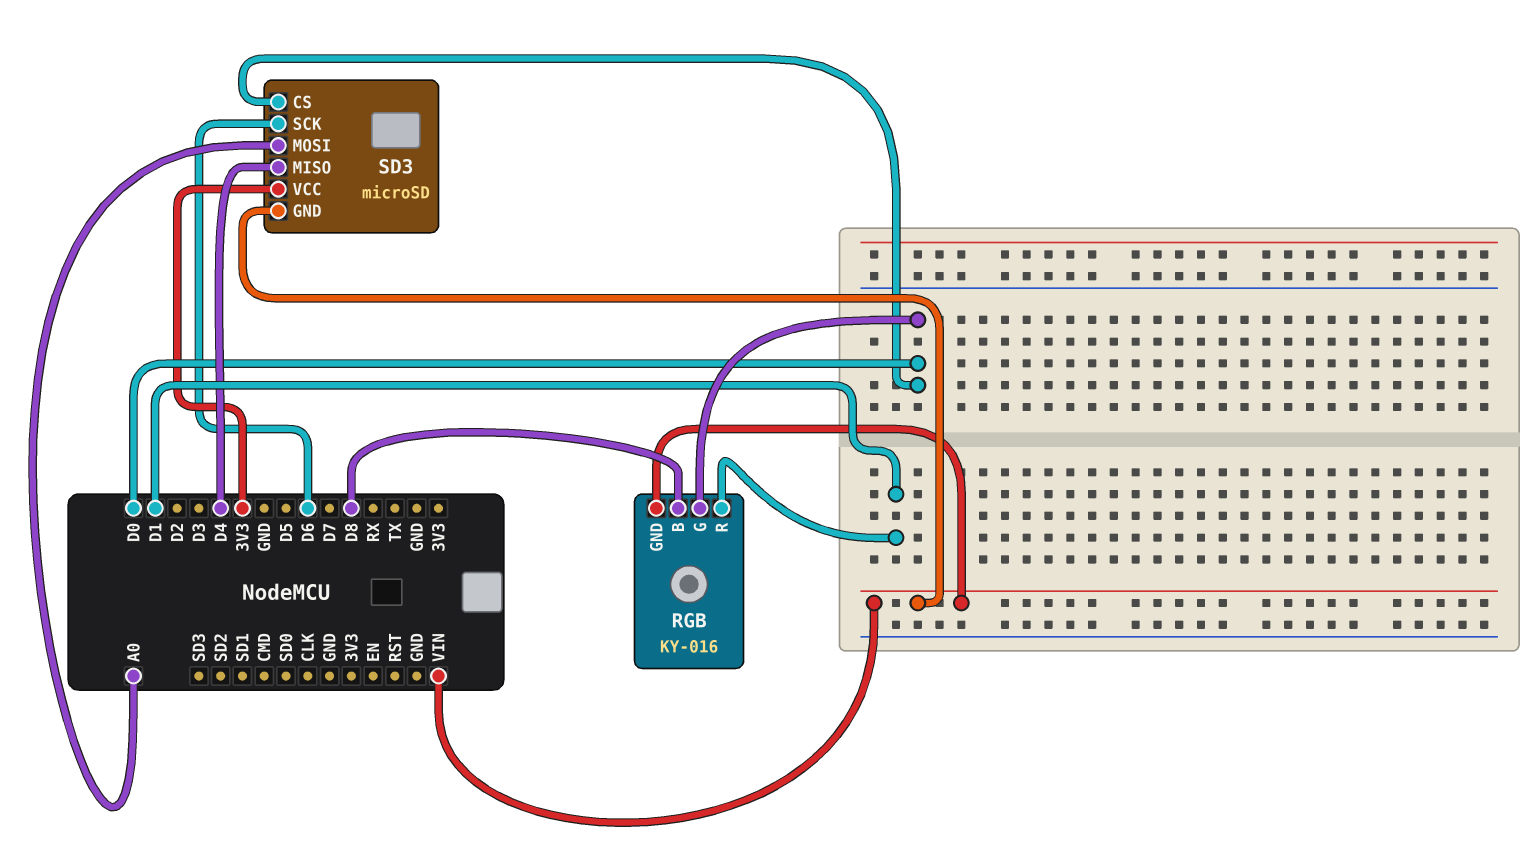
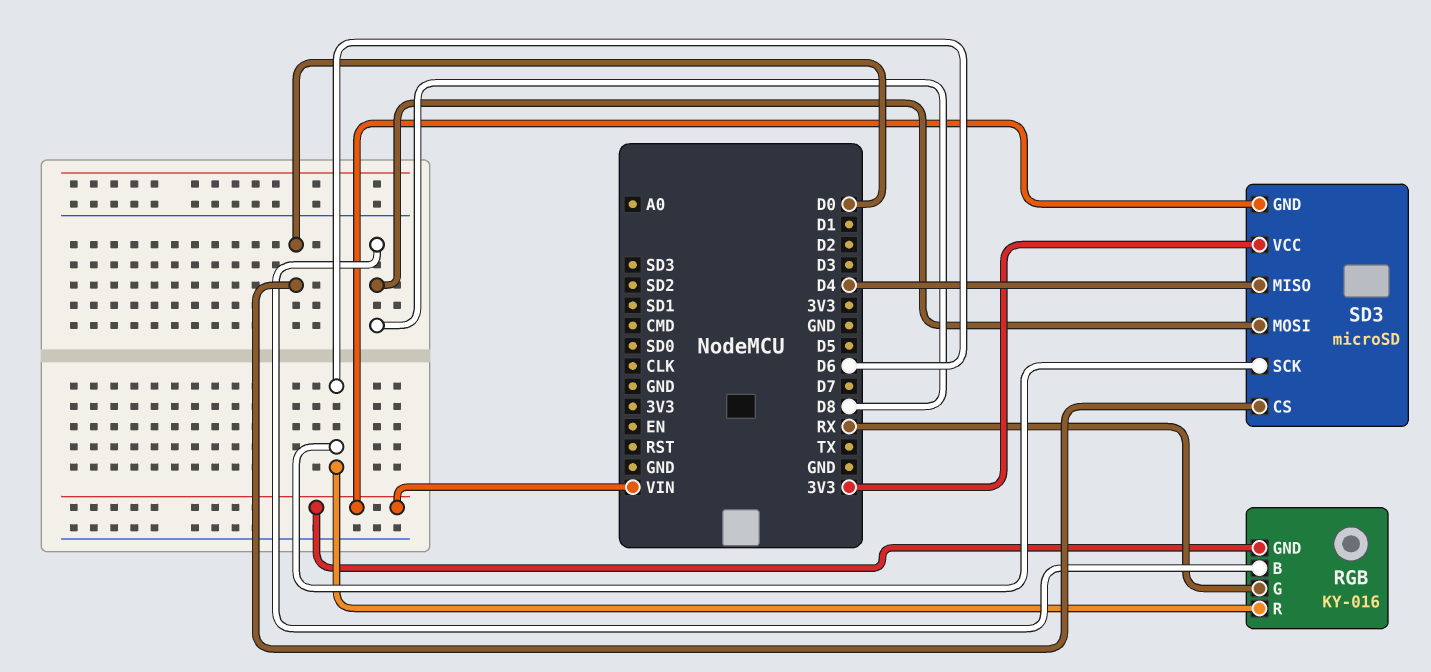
RGB pin G: D0 -> RX
RGB pin R: D1 -> D6
SD3 pin MOSI: A0 -> D8

